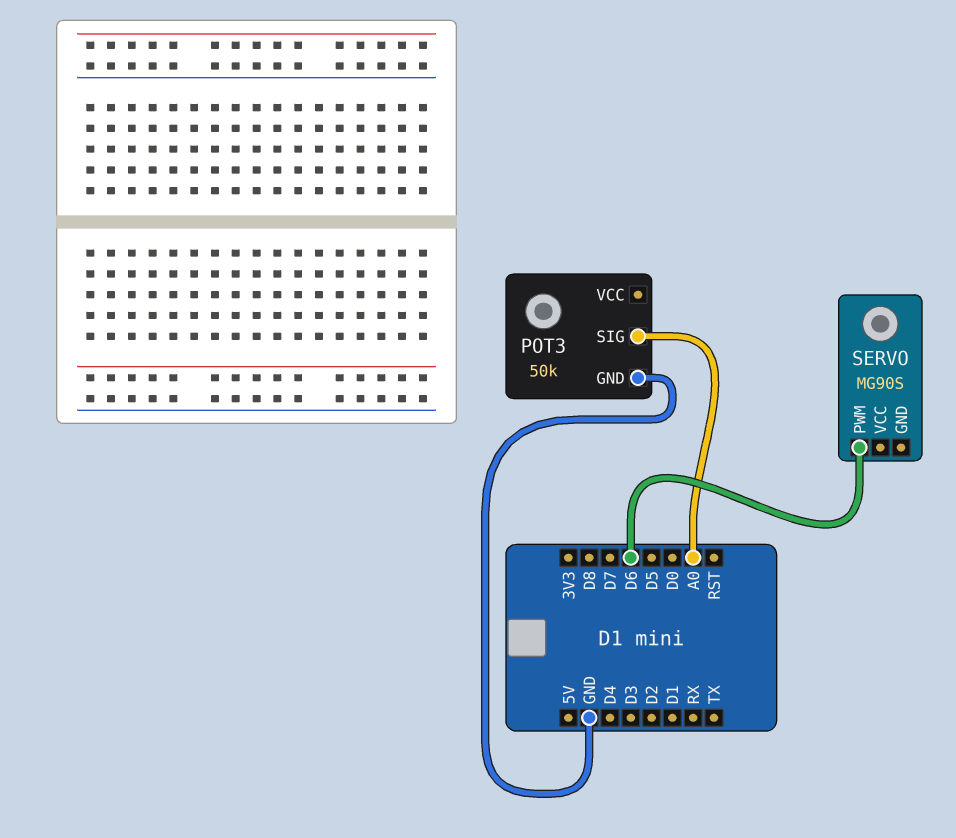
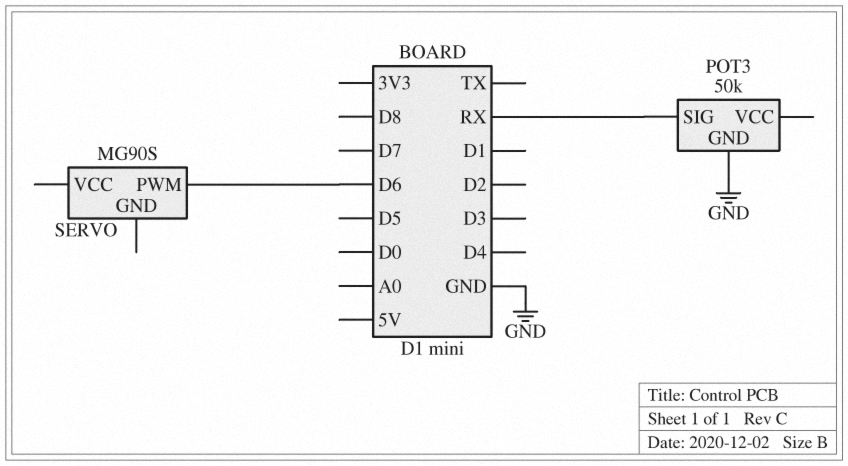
POT3 pin SIG: A0 -> RX

